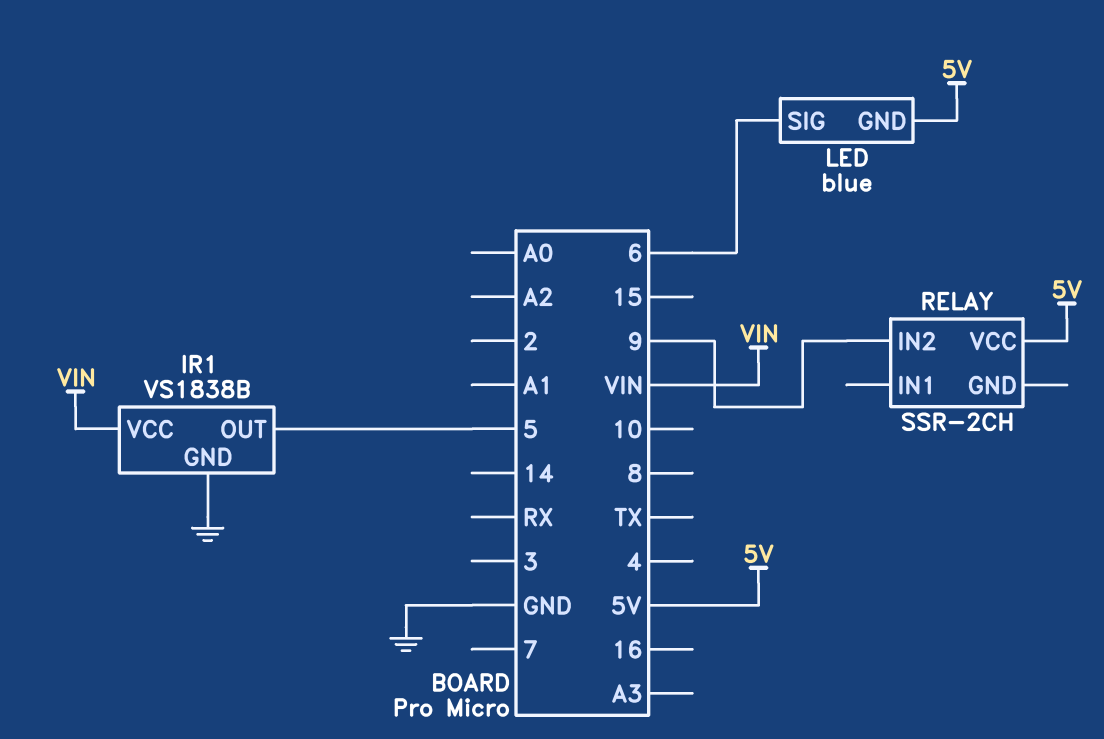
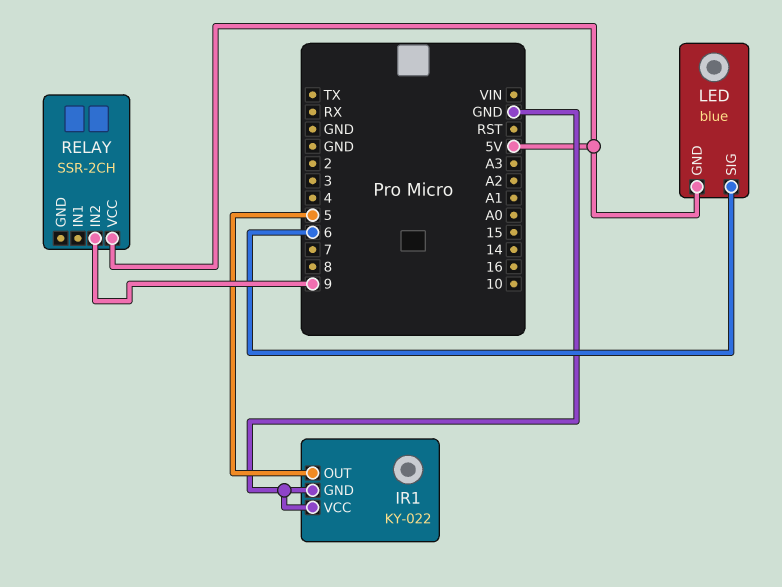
IR1: VS1838B -> KY-022
IR1 pin VCC: VIN -> GND

